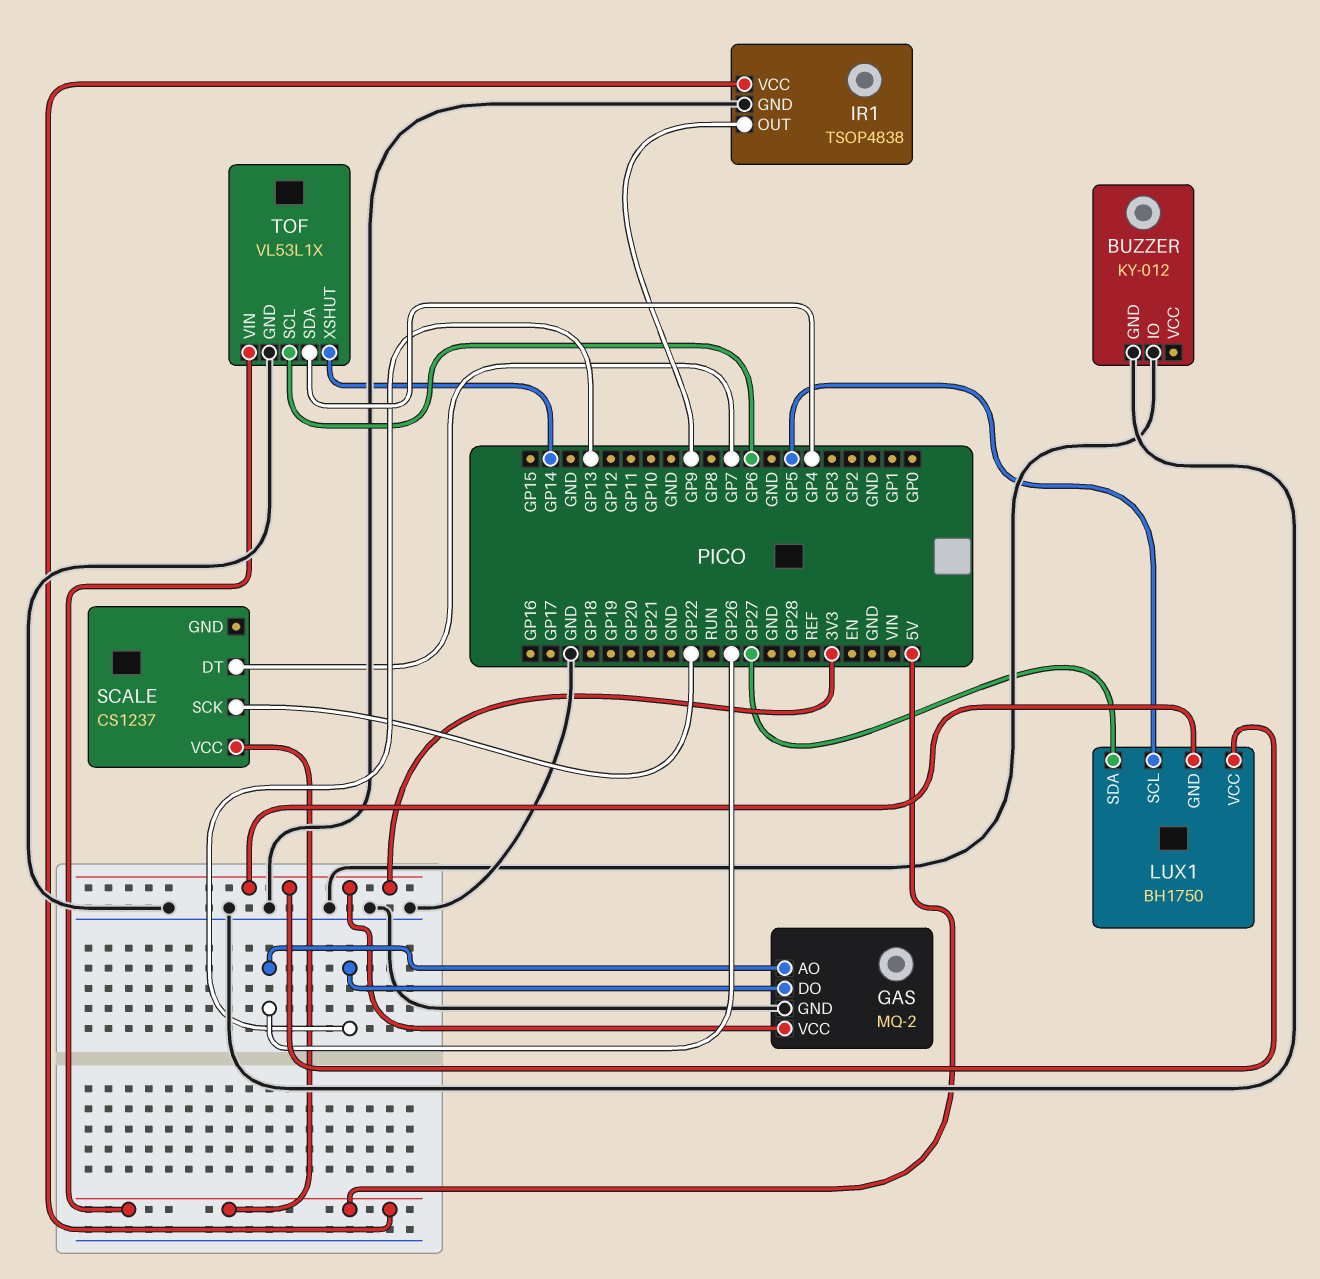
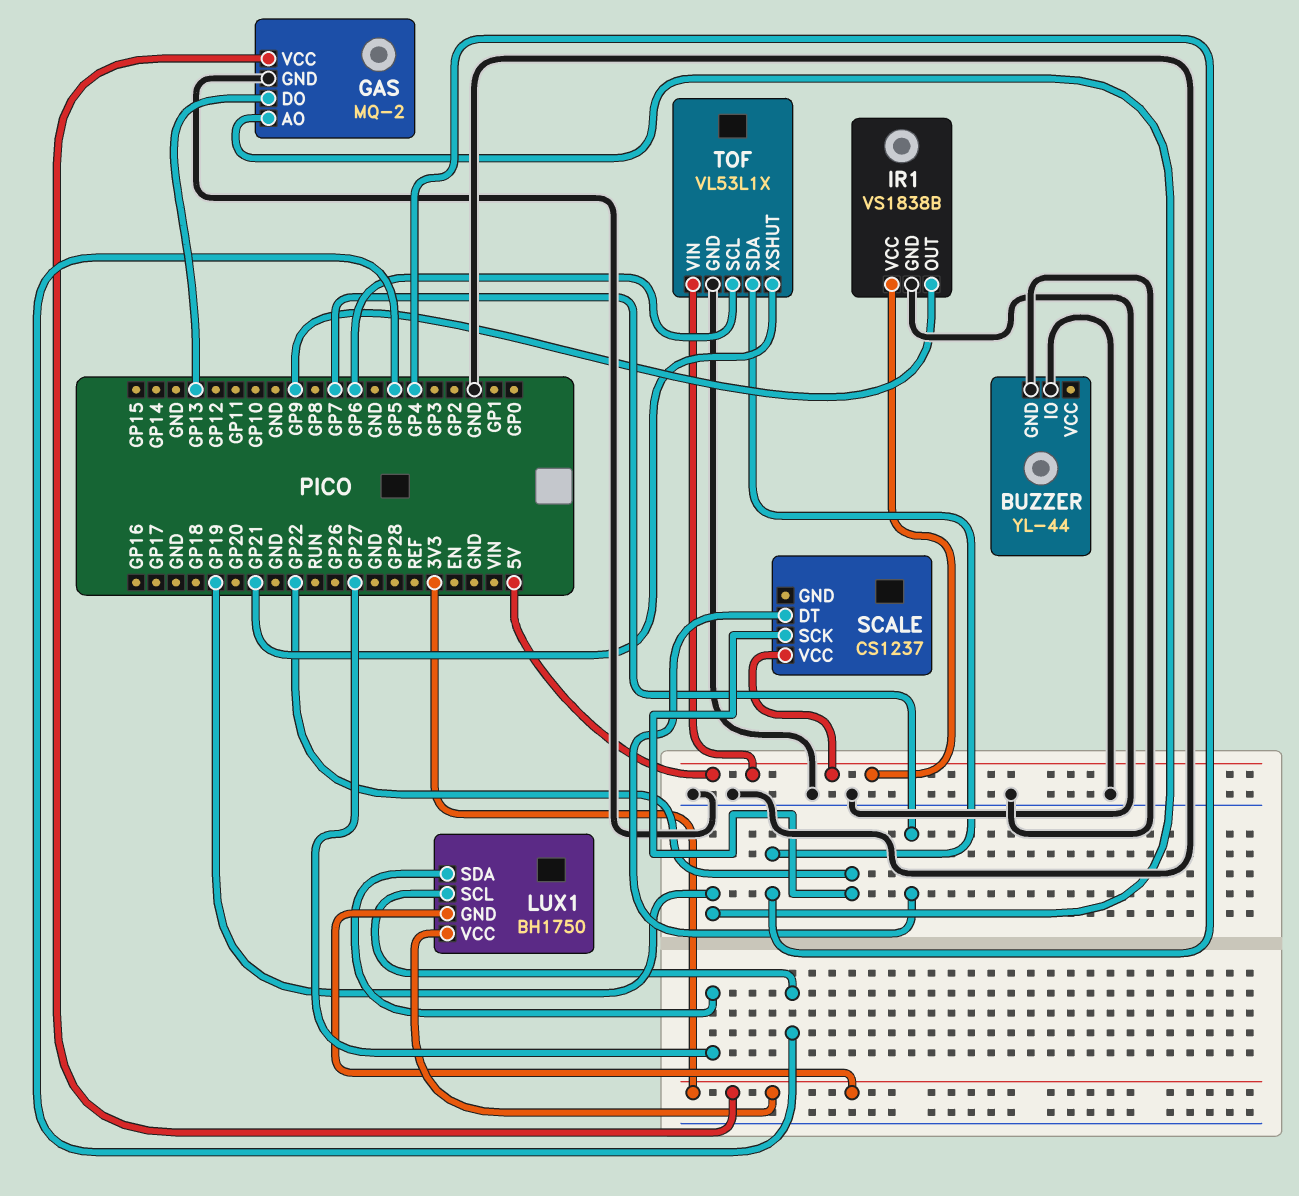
BUZZER: KY-012 -> YL-44
GAS pin AO: GP26 -> GP19
IR1: TSOP4838 -> VS1838B
TOF pin XSHUT: GP14 -> GP21

